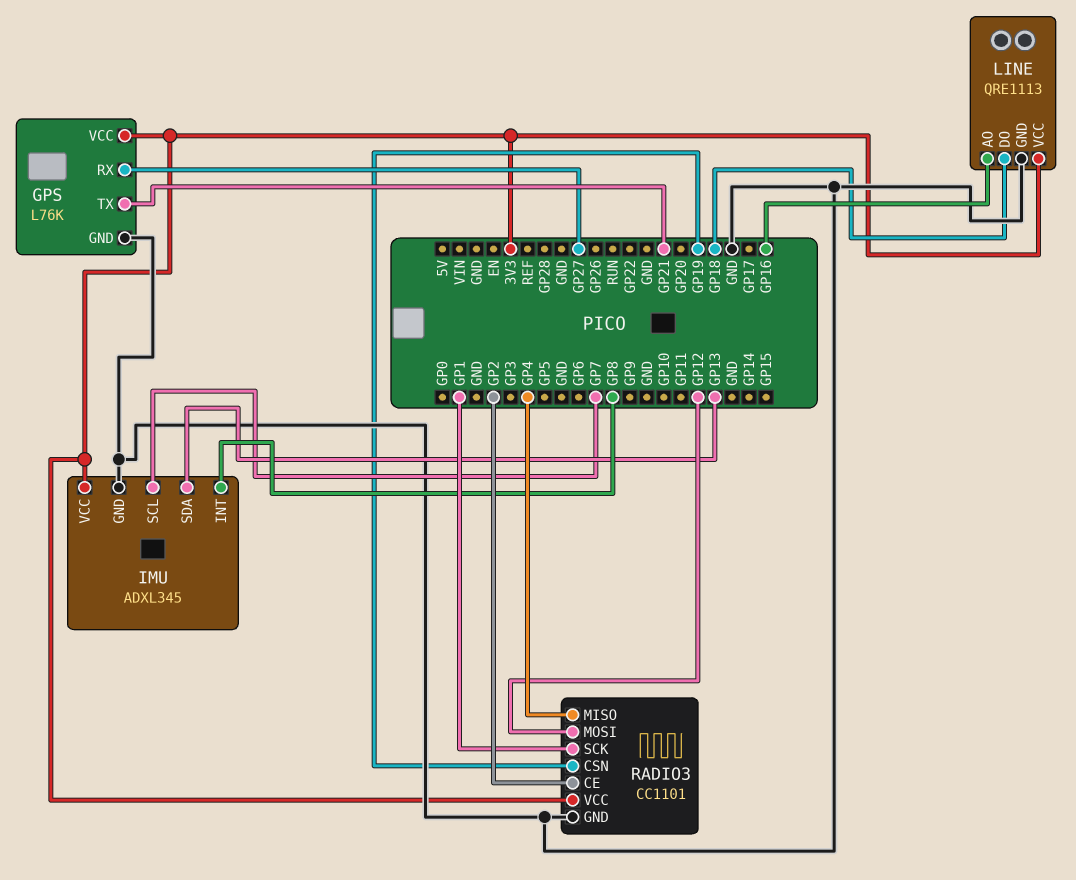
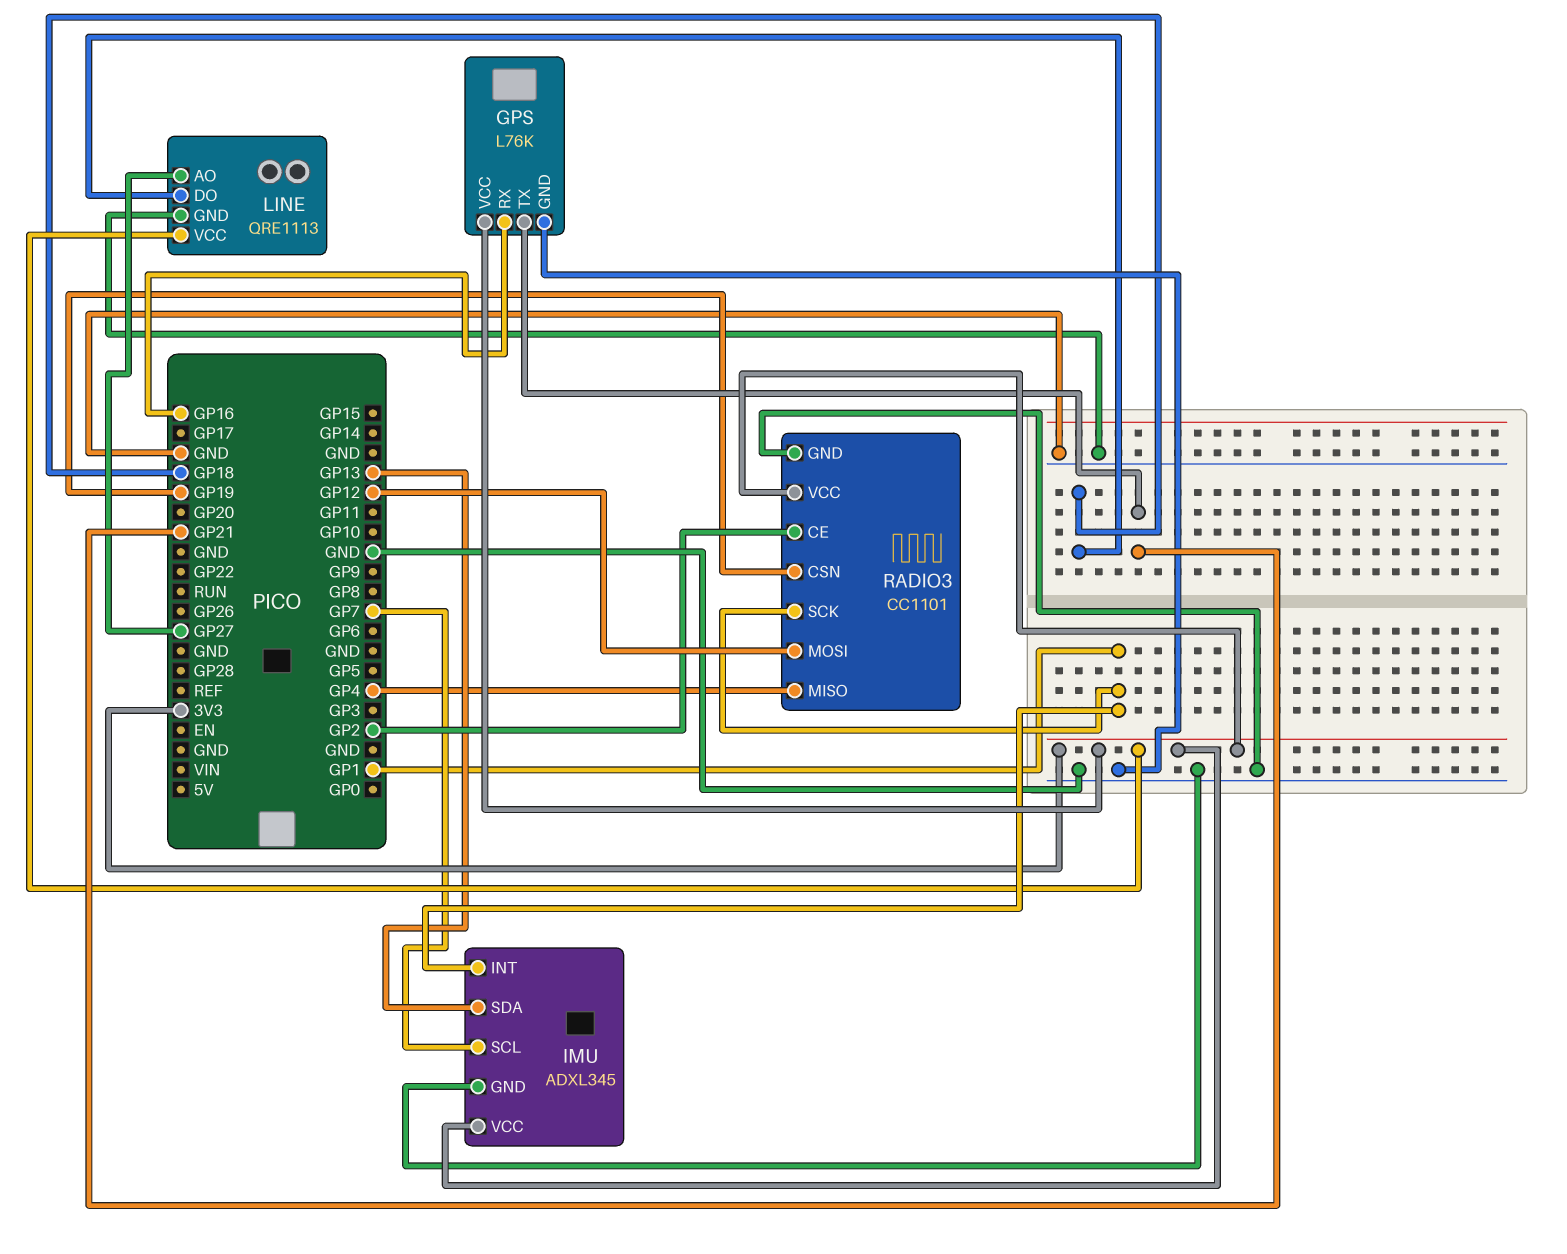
GPS pin RX: GP27 -> GP16
IMU pin INT: GP8 -> GP1
LINE pin AO: GP16 -> GP27

